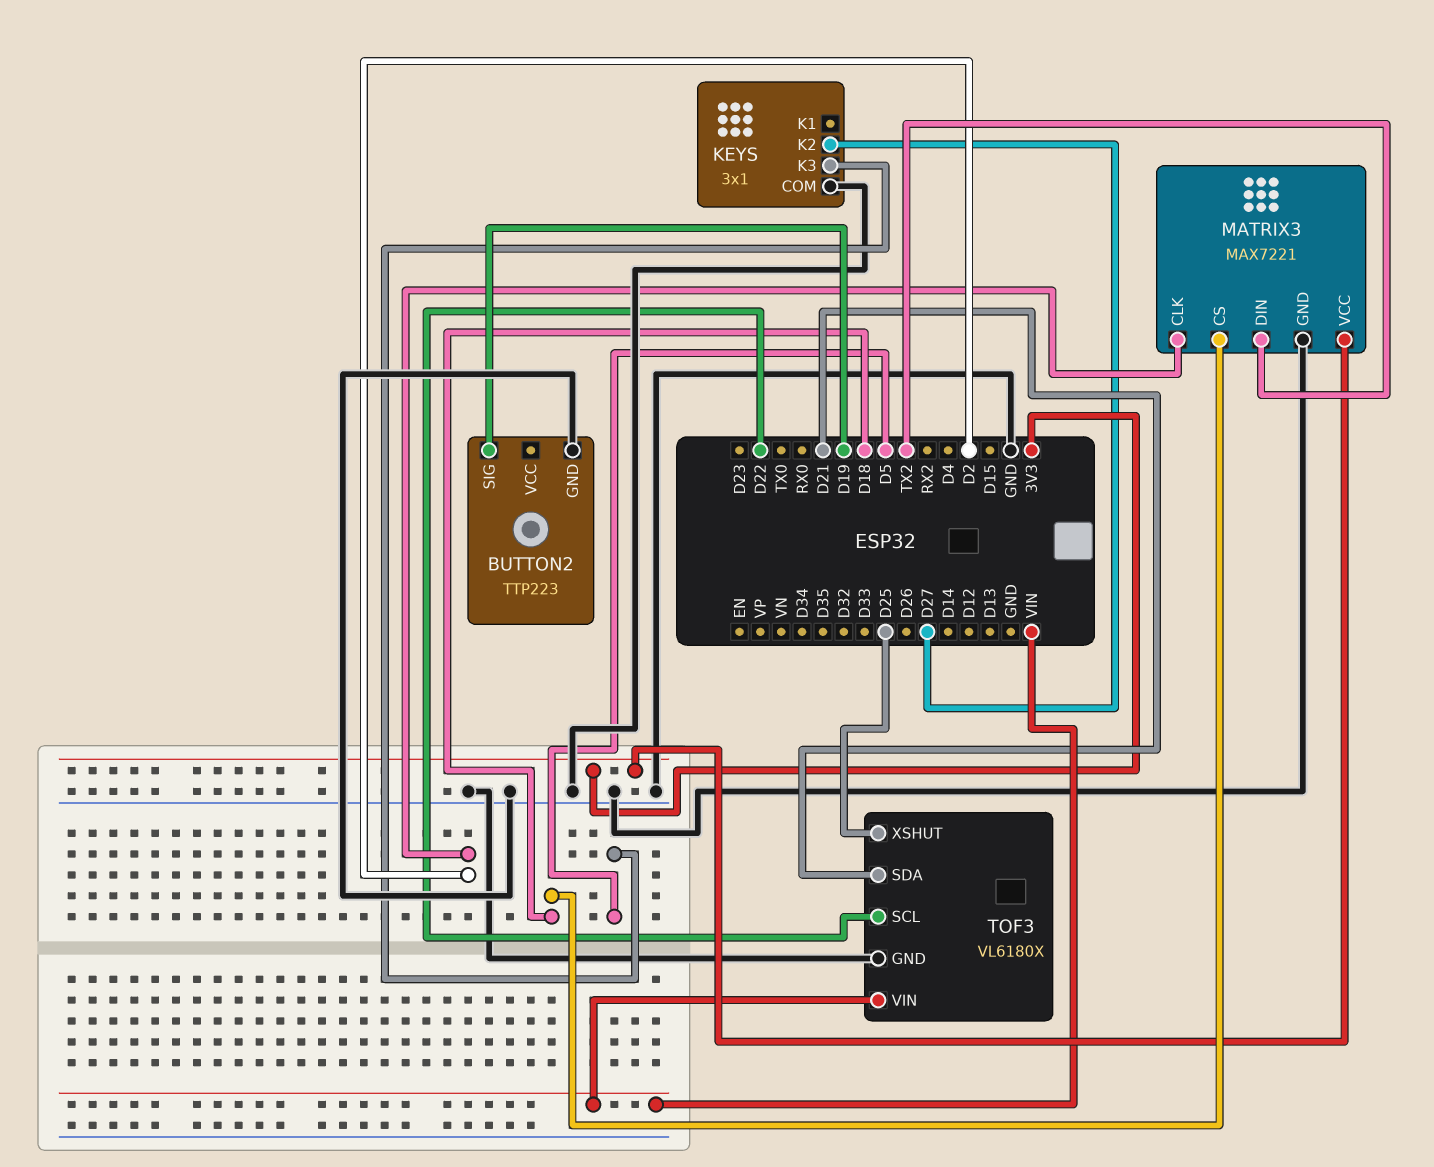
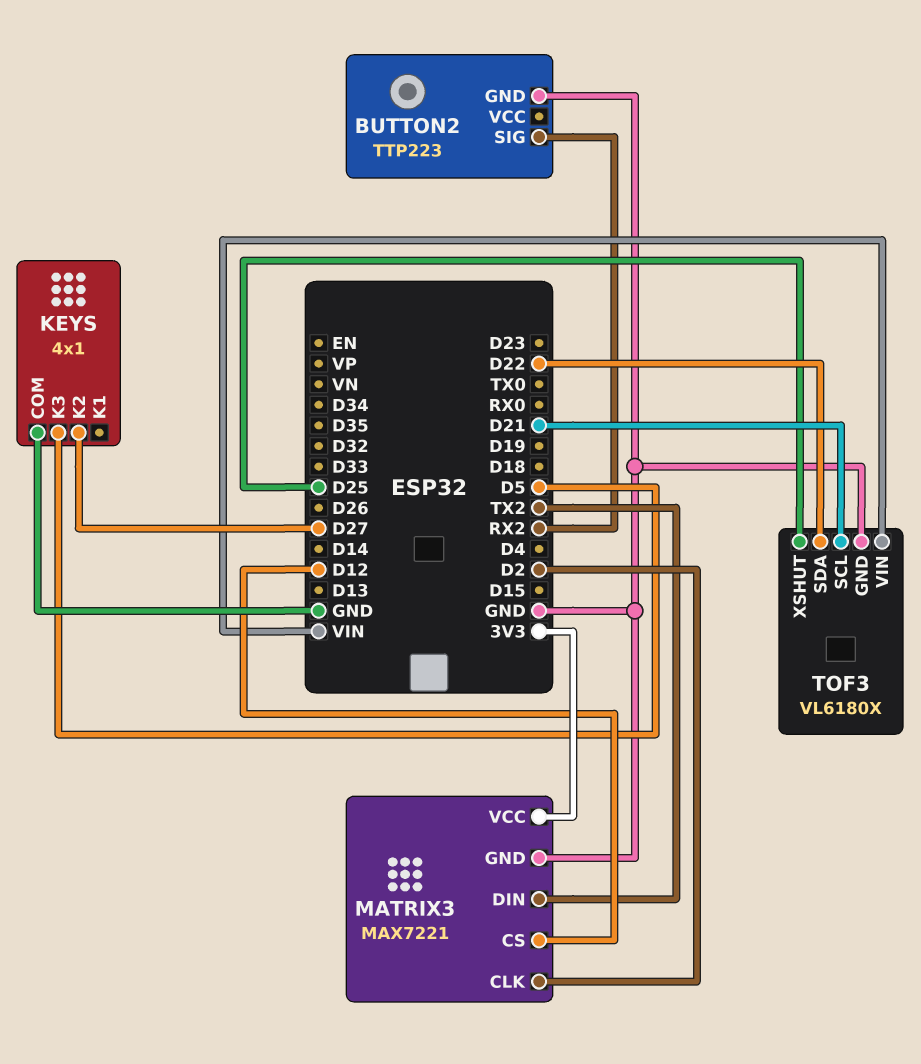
BUTTON2 pin SIG: D19 -> RX2
KEYS: 3x1 -> 4x1
MATRIX3 pin CS: D18 -> D12
TOF3 pin SCL: D22 -> D21
TOF3 pin SDA: D21 -> D22

